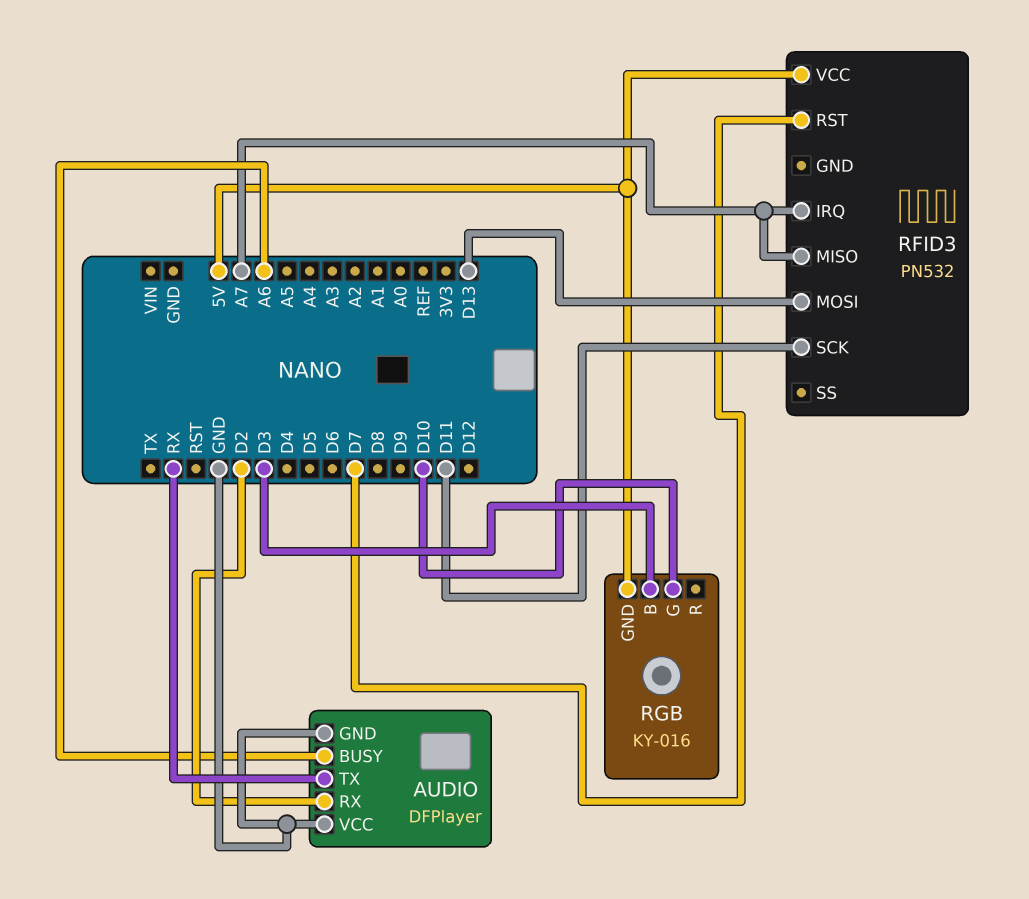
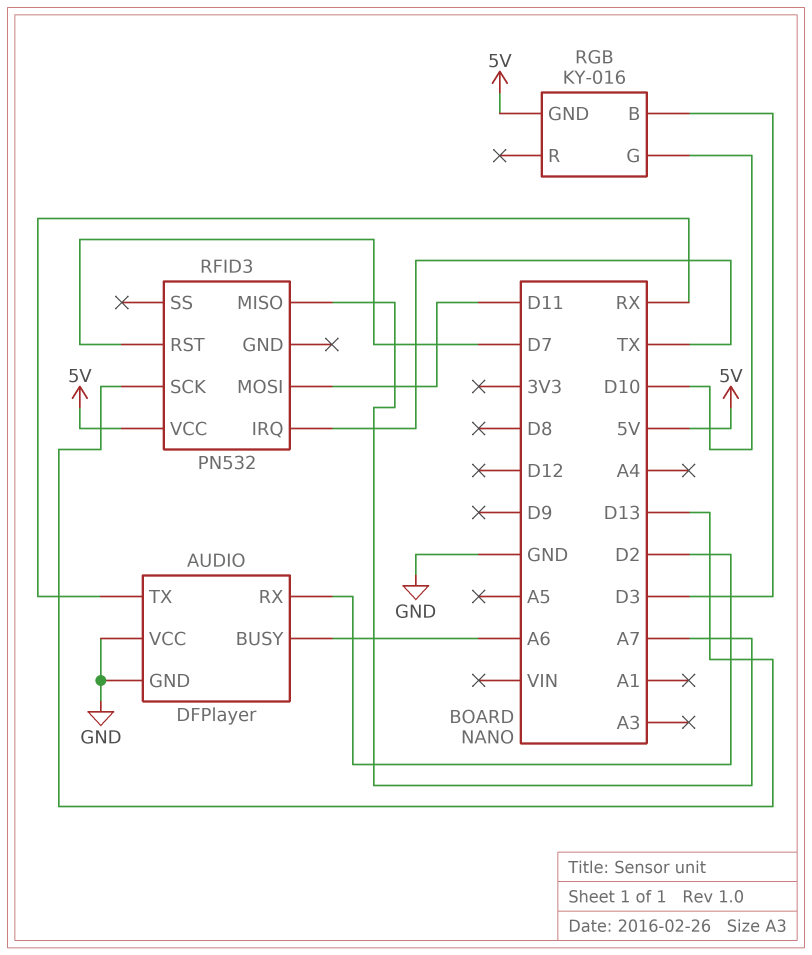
RFID3 pin IRQ: A7 -> TX
RFID3 pin MOSI: D13 -> D11
RFID3 pin SCK: D11 -> D13

